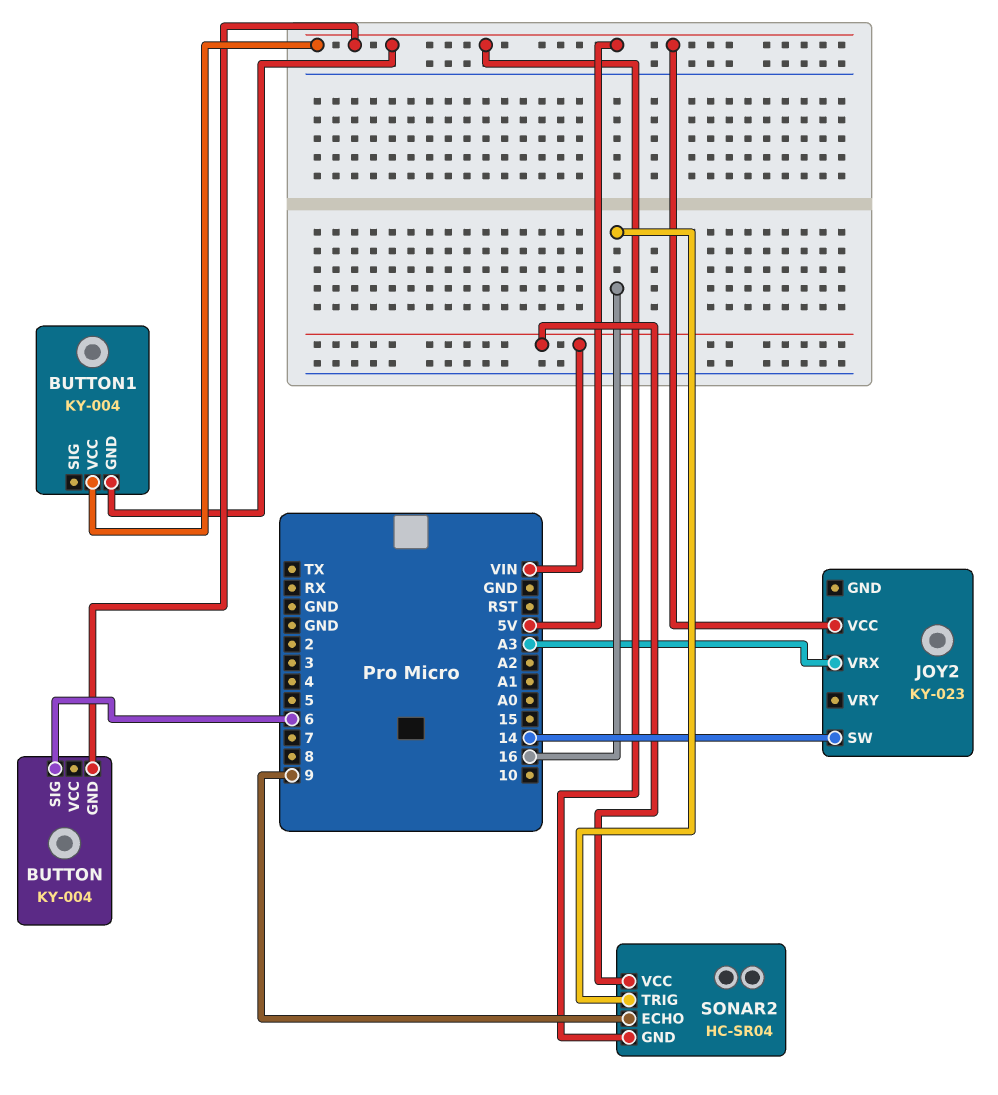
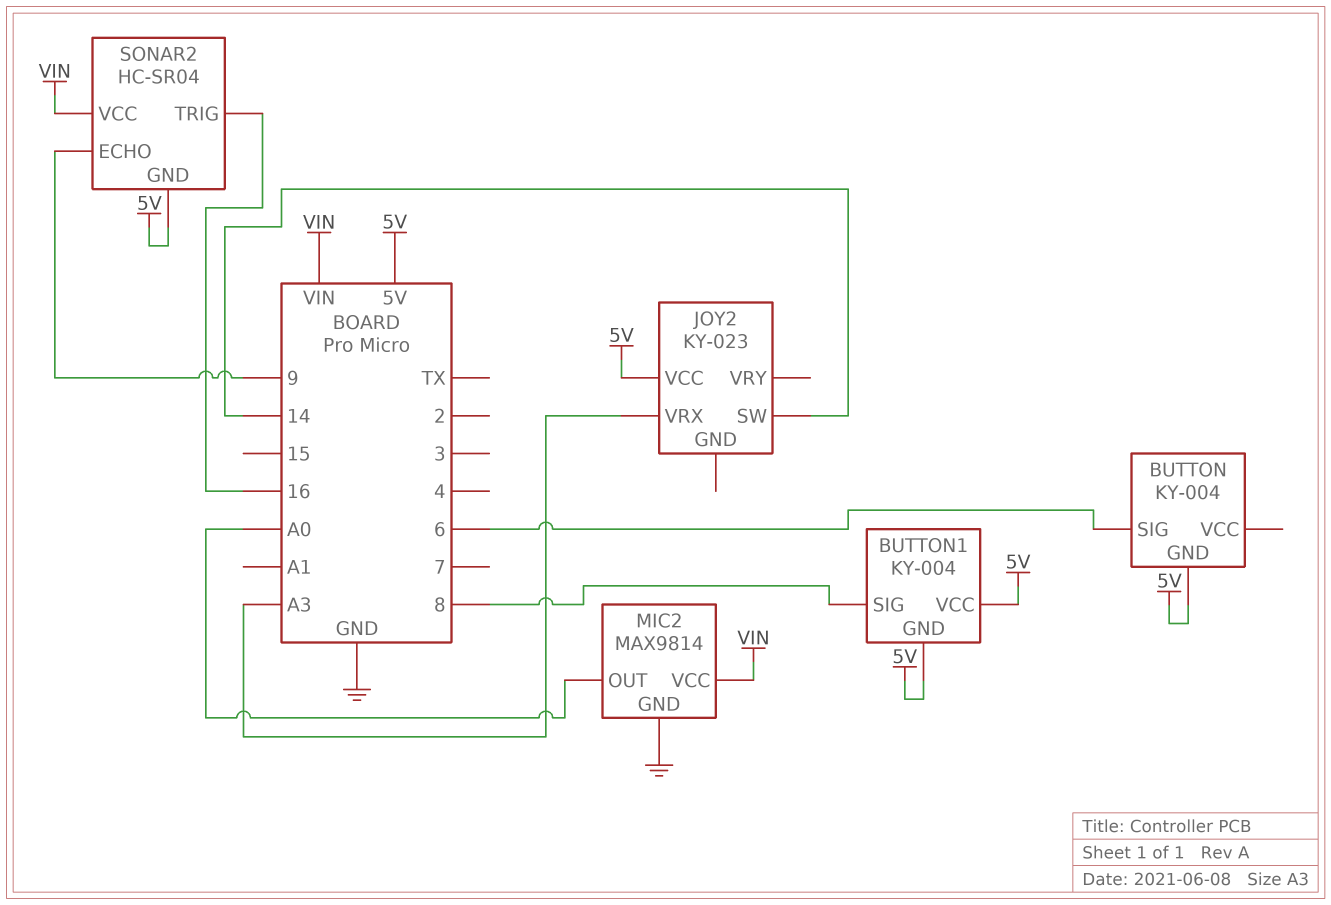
BUTTON1 pin SIG: none -> 8
MIC2: none -> MAX9814
MIC2 pin GND: none -> GND
MIC2 pin OUT: none -> A0
MIC2 pin VCC: none -> VIN

